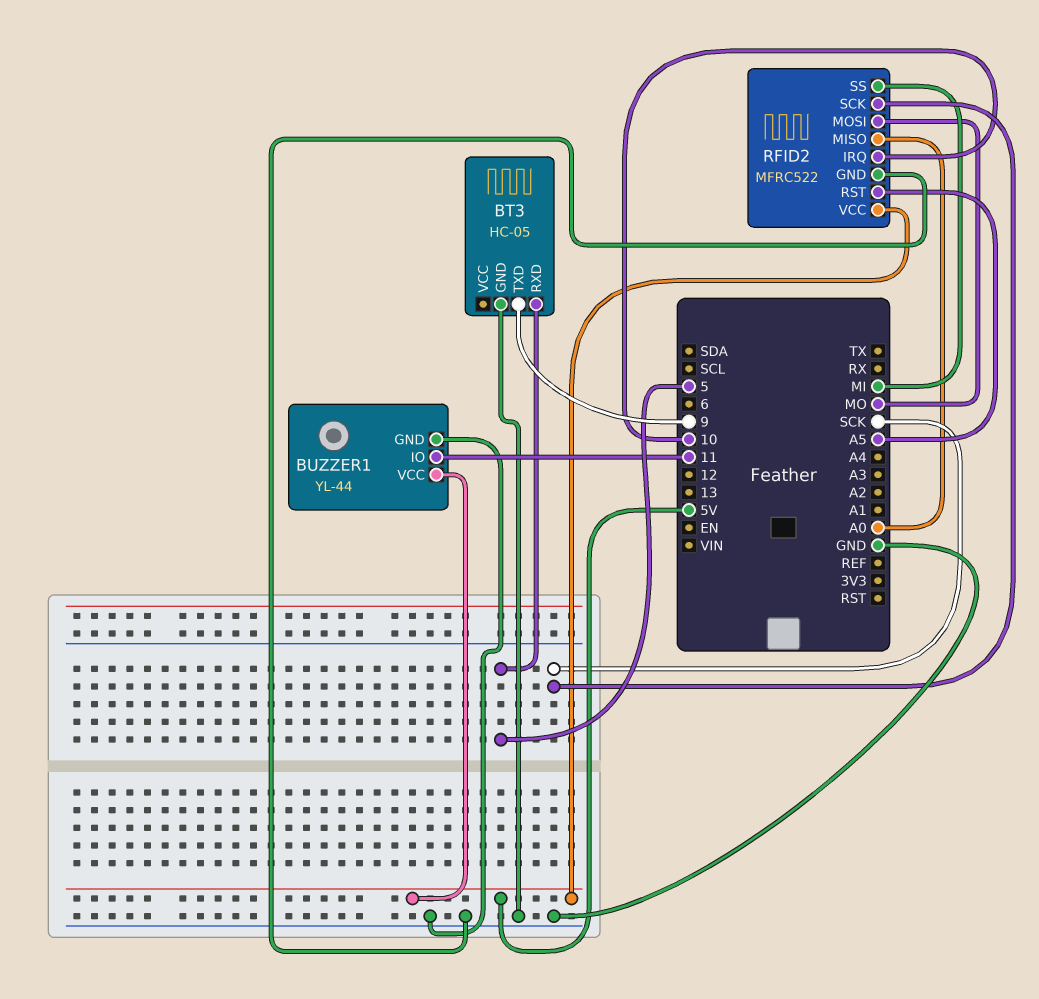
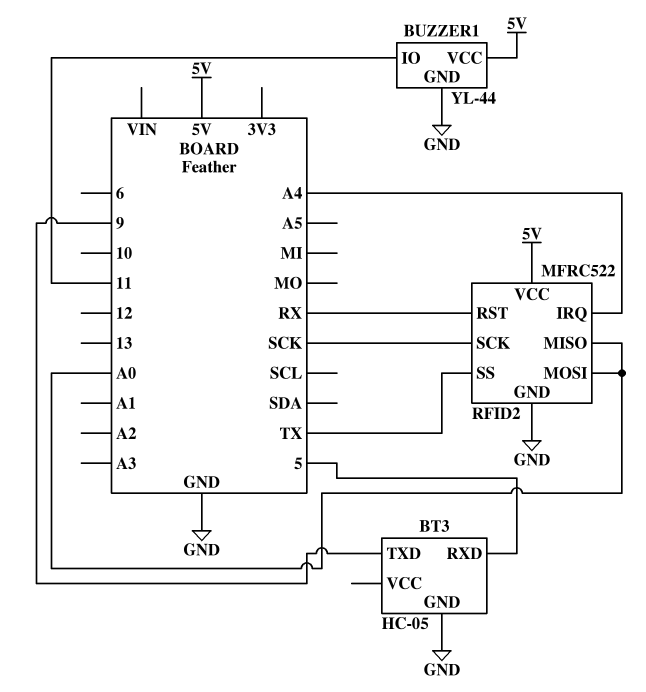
RFID2 pin IRQ: 10 -> A4
RFID2 pin MOSI: MO -> A0
RFID2 pin RST: A5 -> RX
RFID2 pin SS: MI -> TX

